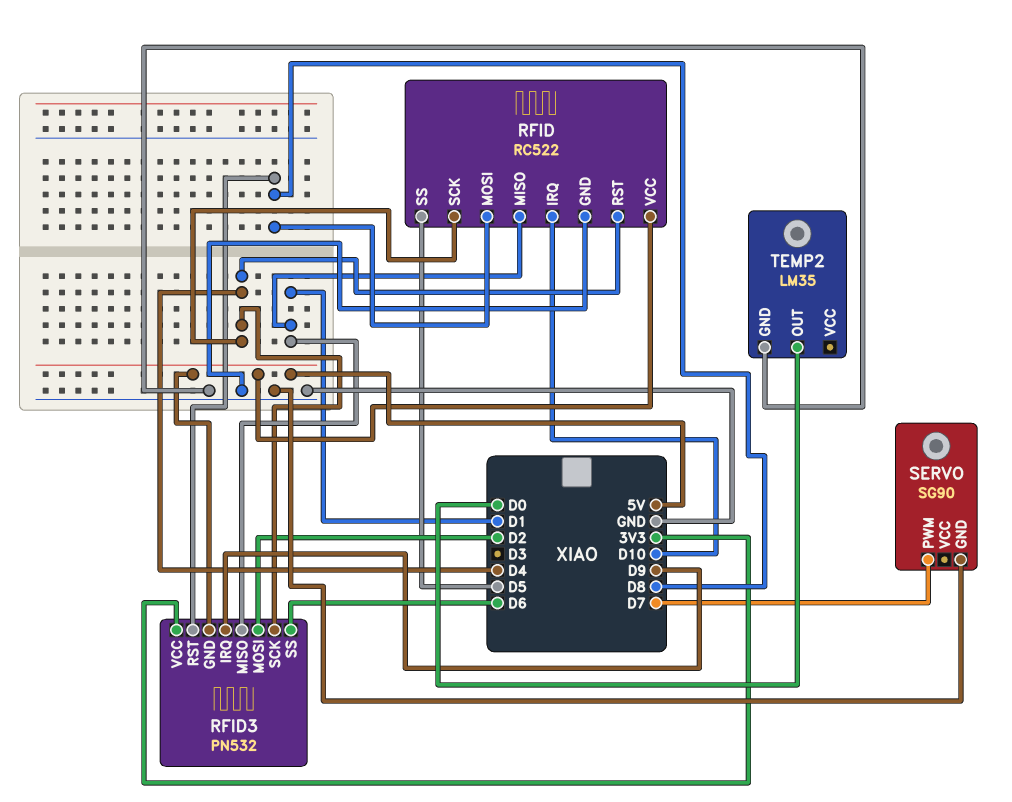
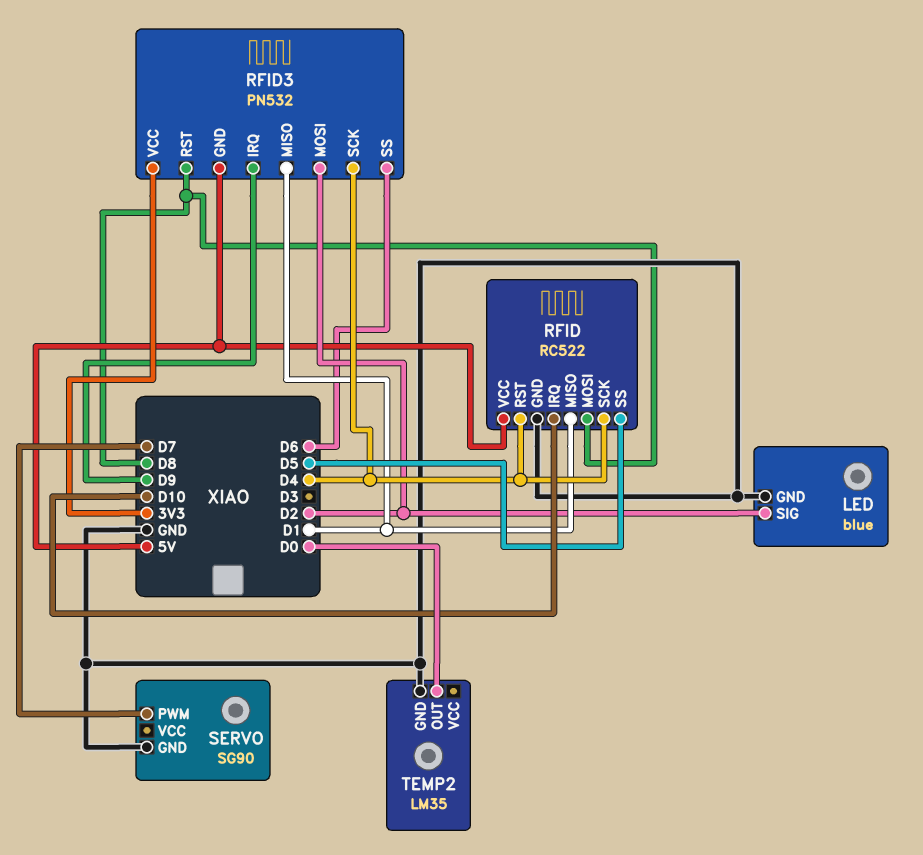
LED: none -> blue
LED pin GND: none -> GND
LED pin SIG: none -> D2

